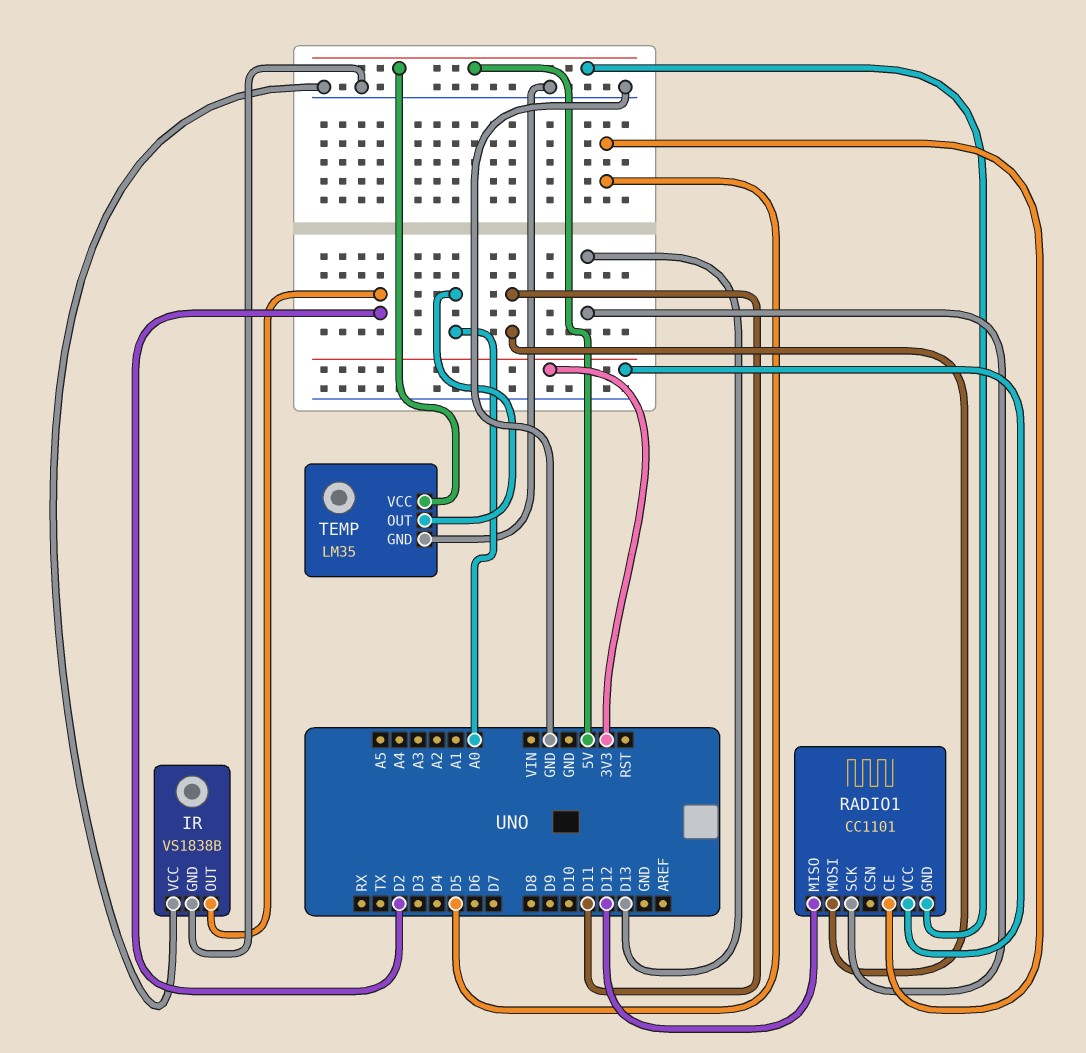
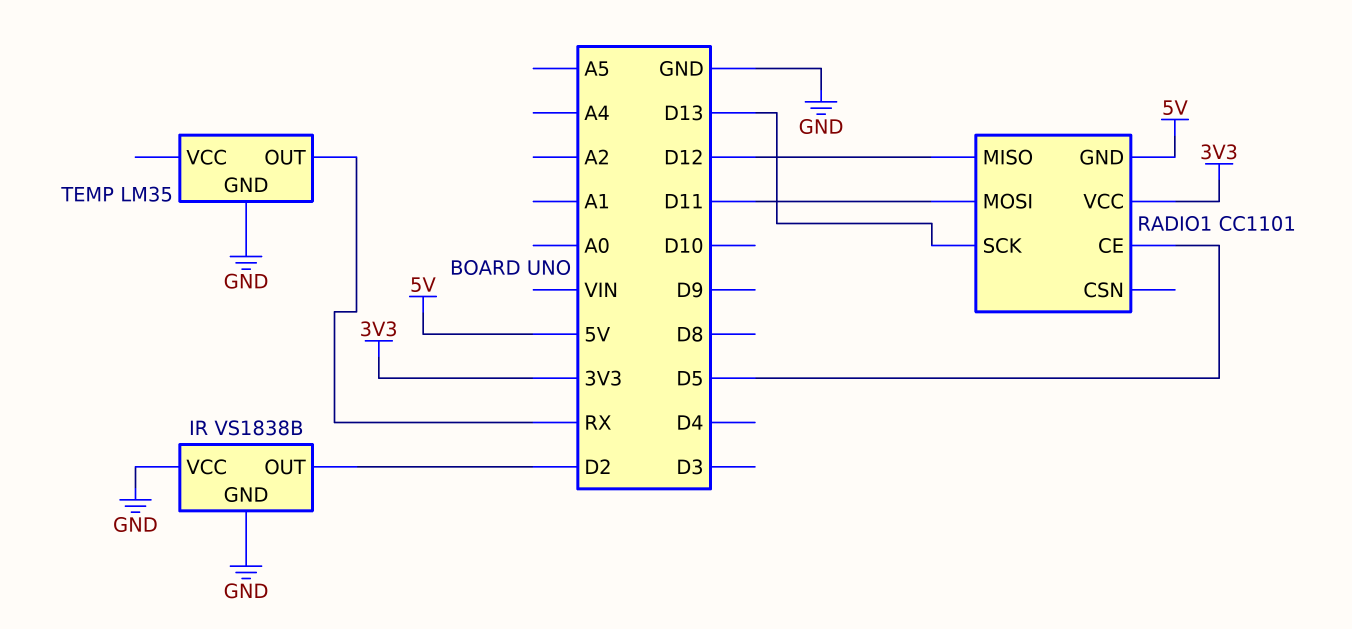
TEMP pin OUT: A0 -> RX
TEMP pin VCC: 5V -> none

